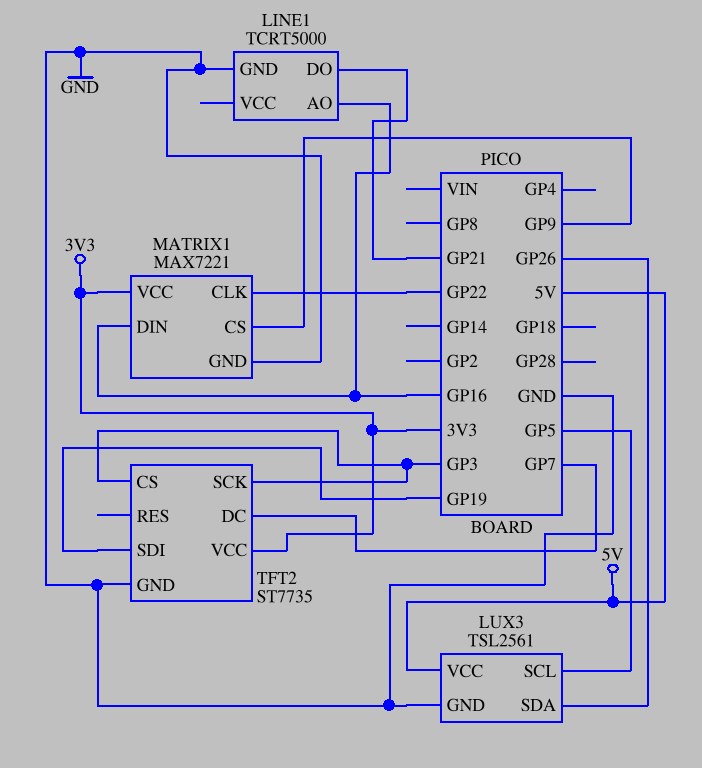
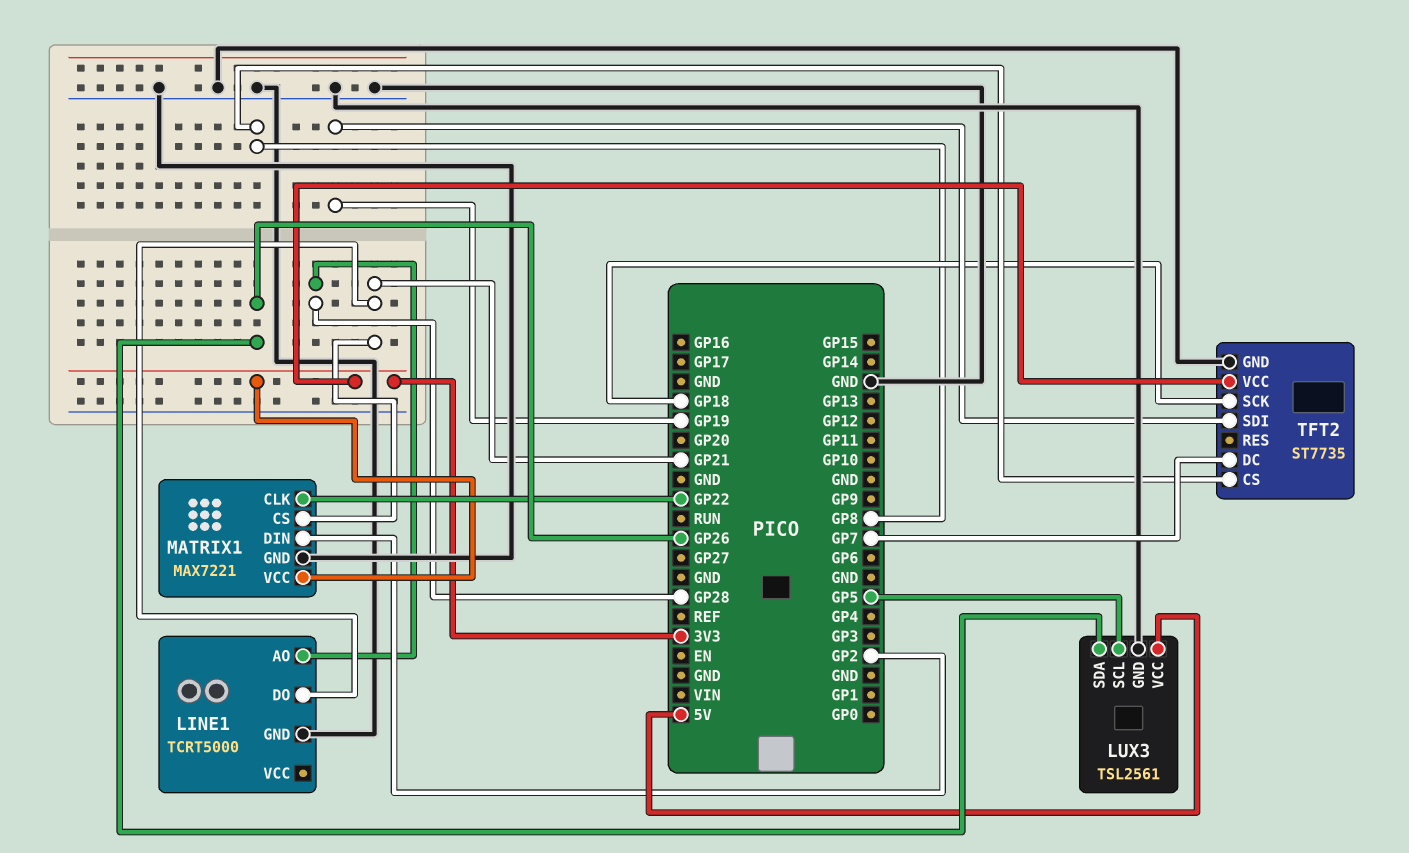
LINE1 pin AO: GP16 -> GP28
MATRIX1 pin CS: GP9 -> GP21
MATRIX1 pin DIN: GP16 -> GP2
TFT2 pin CS: GP3 -> GP8
TFT2 pin SCK: GP3 -> GP18

